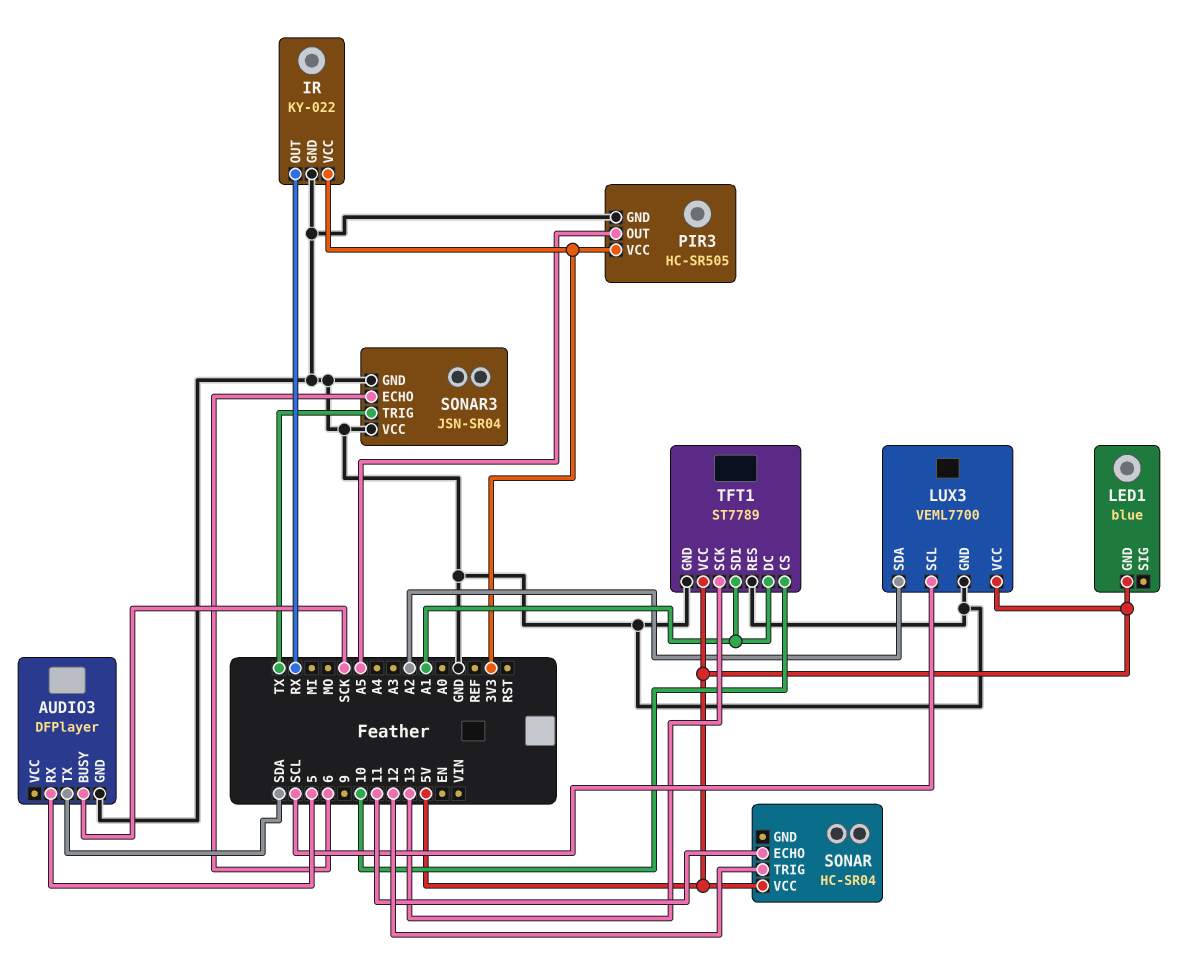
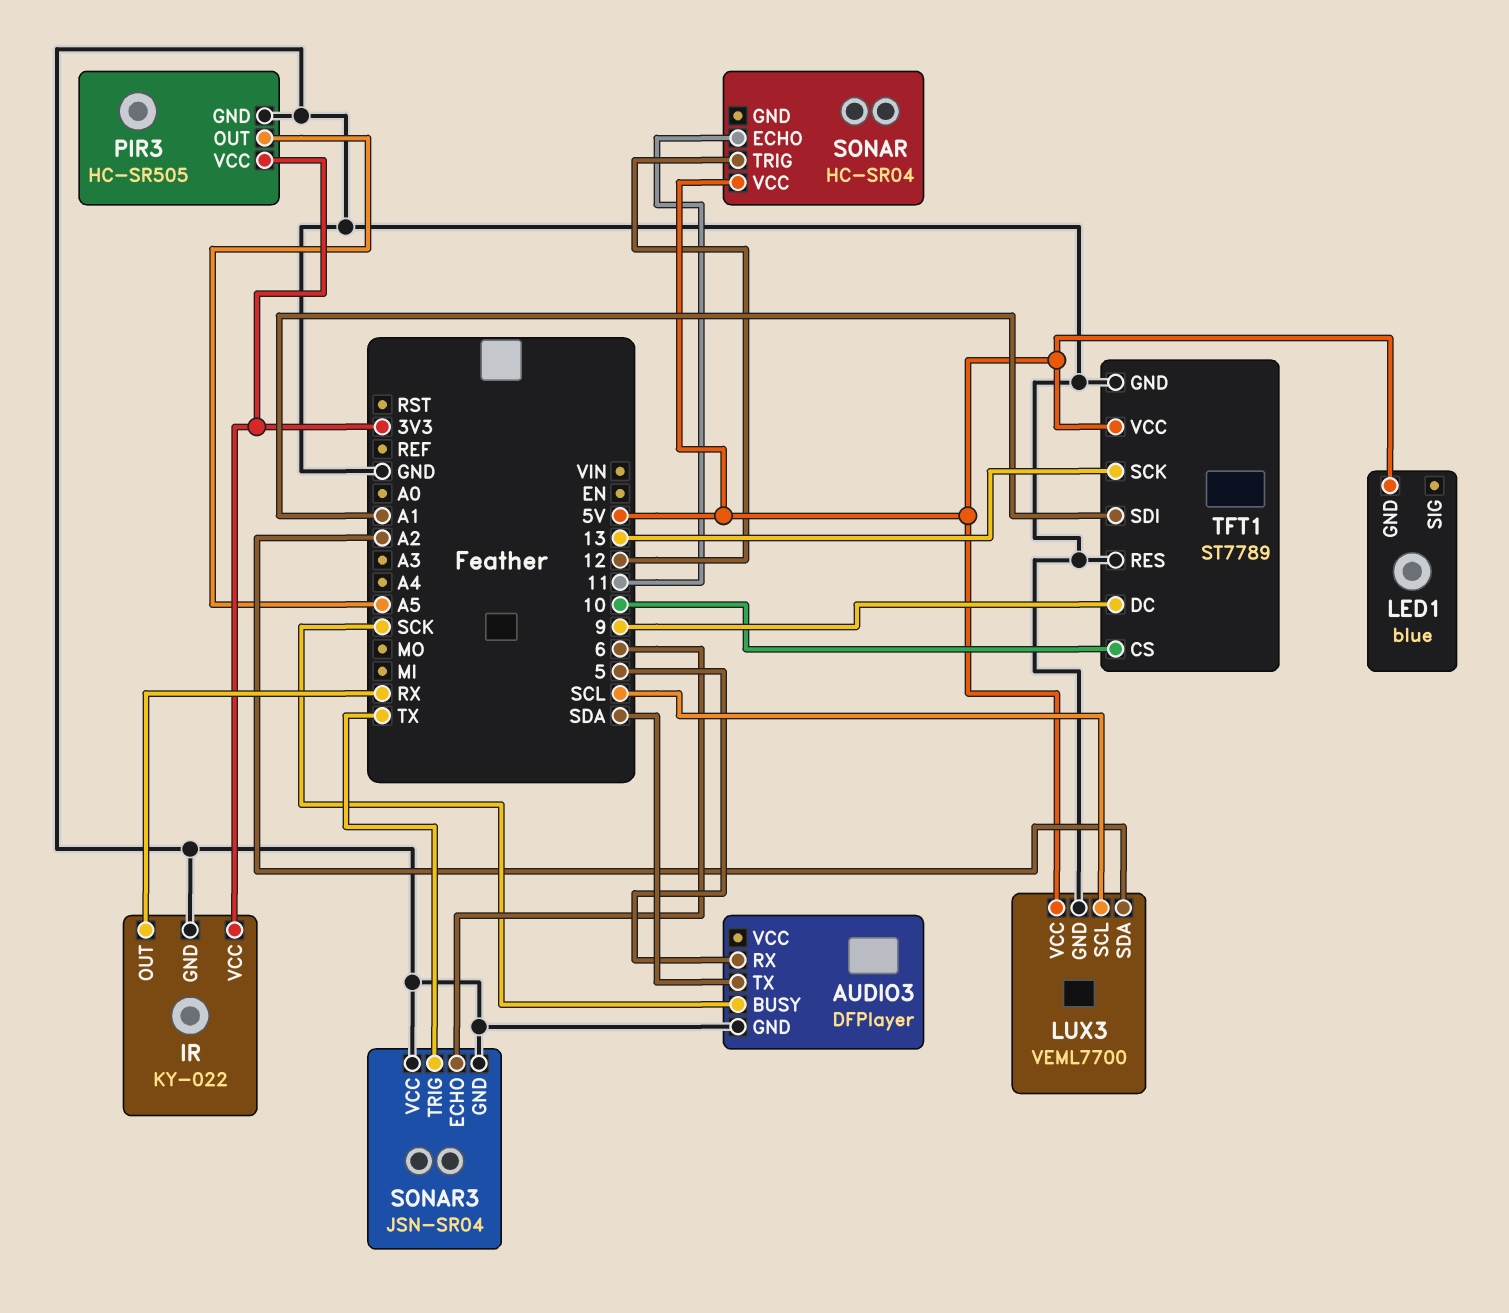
TFT1 pin DC: A1 -> 9

